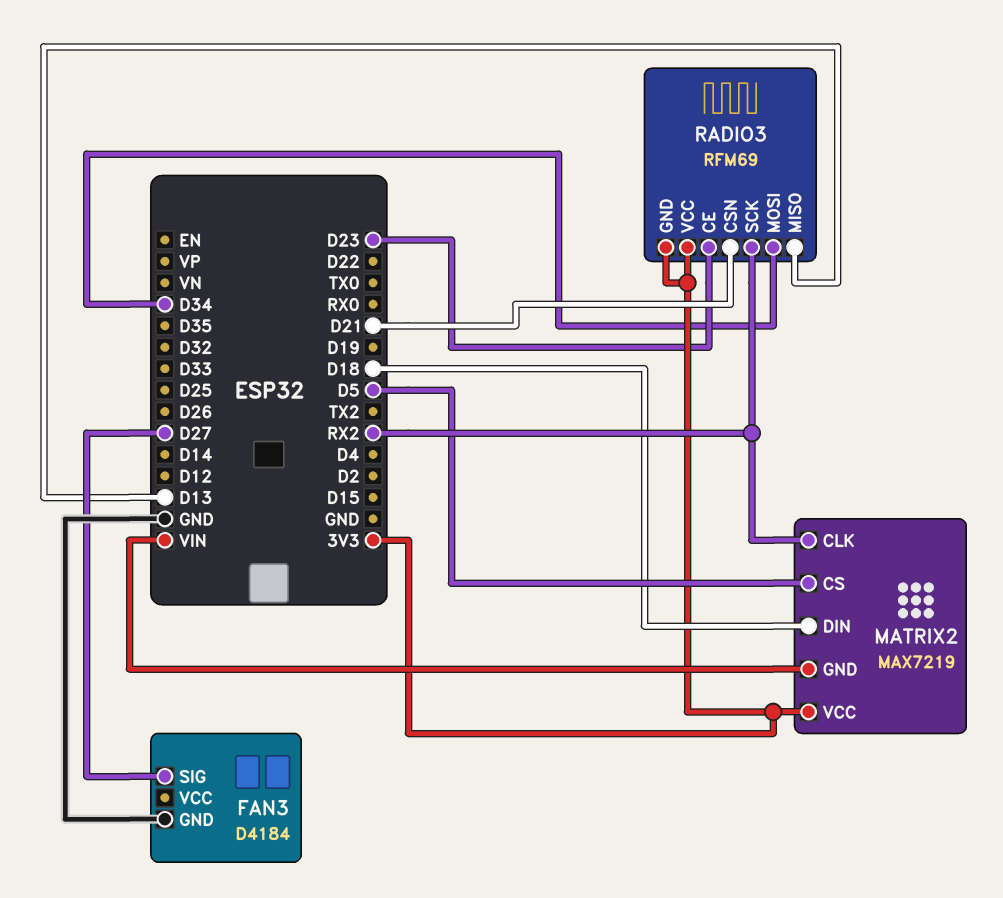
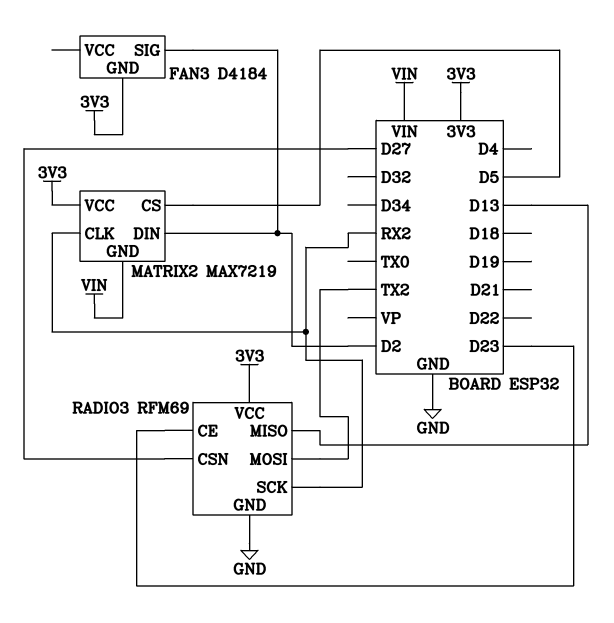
FAN3 pin GND: GND -> 3V3
FAN3 pin SIG: D27 -> D2
MATRIX2 pin DIN: D18 -> D2
RADIO3 pin CSN: D21 -> D27
RADIO3 pin GND: 3V3 -> GND
RADIO3 pin MOSI: D34 -> TX2

